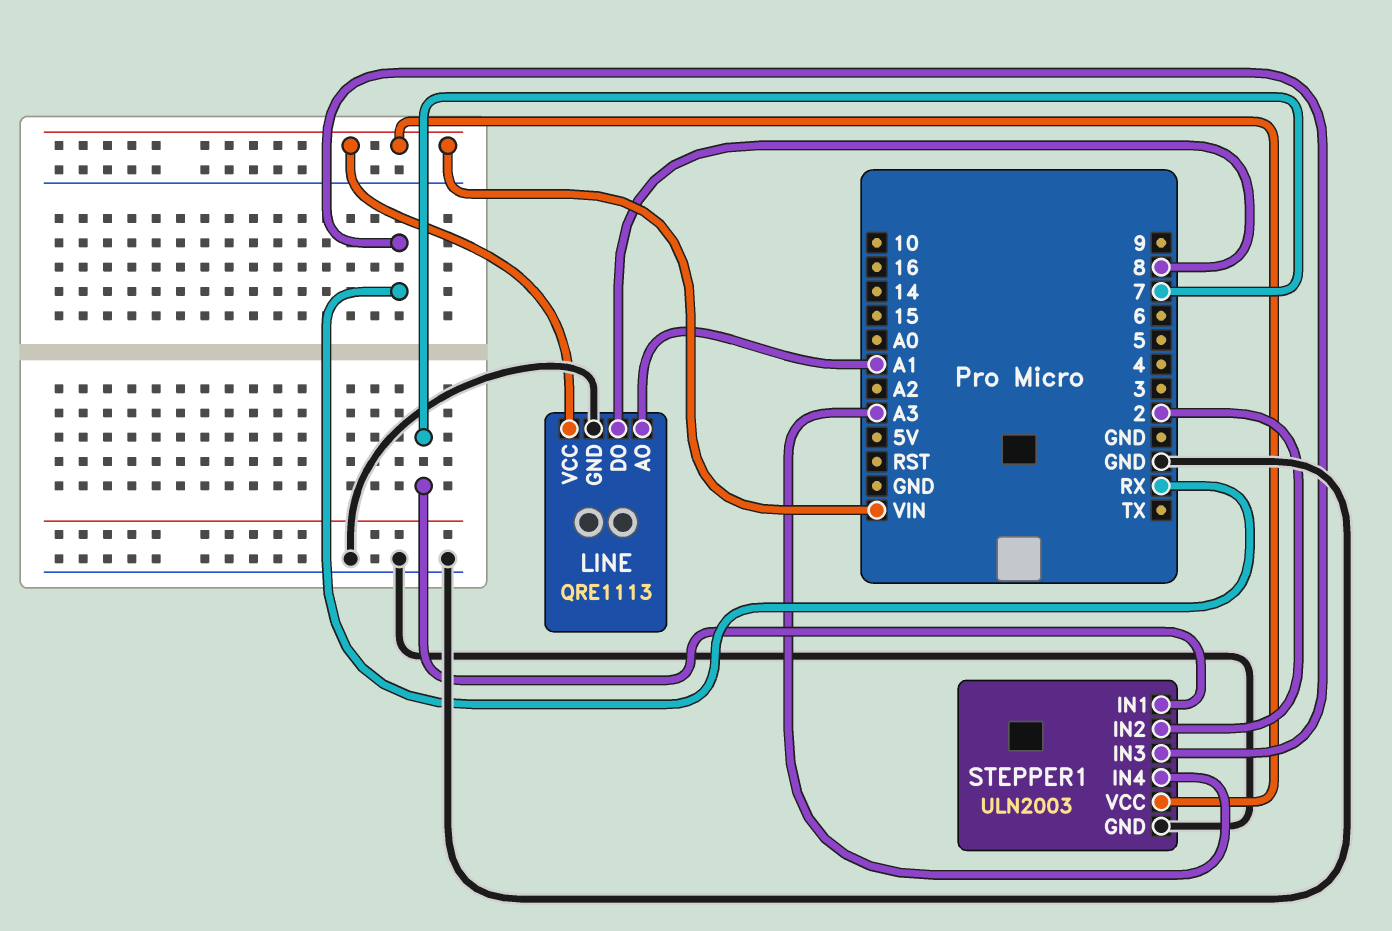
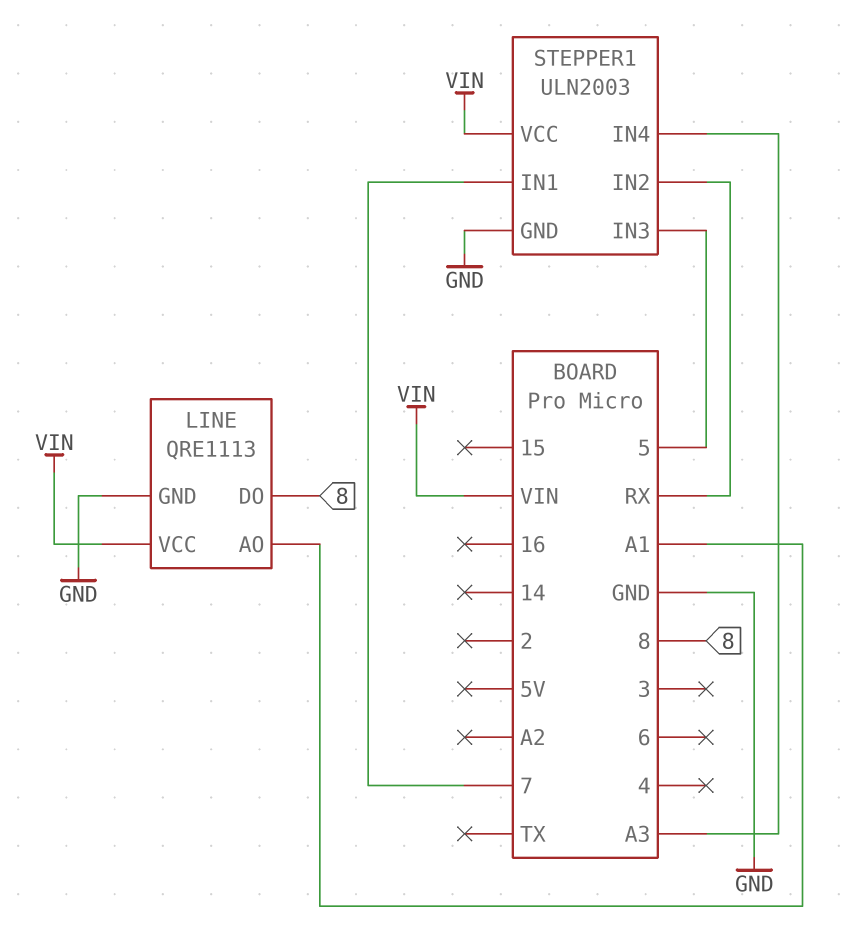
STEPPER1 pin IN2: 2 -> RX
STEPPER1 pin IN3: RX -> 5

